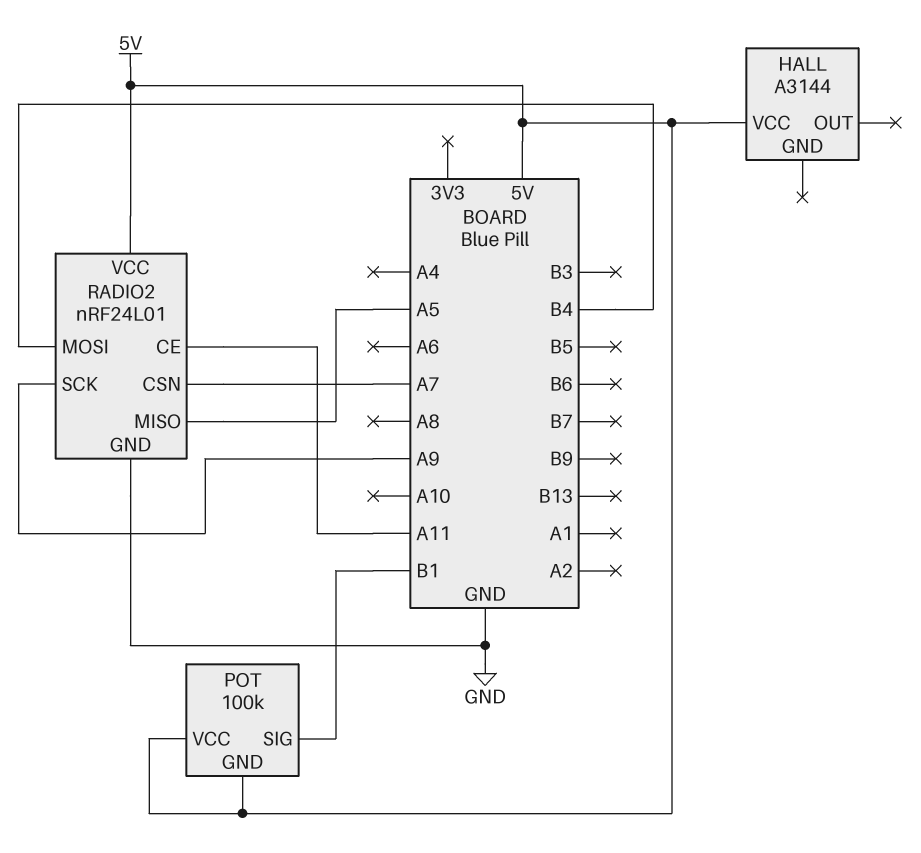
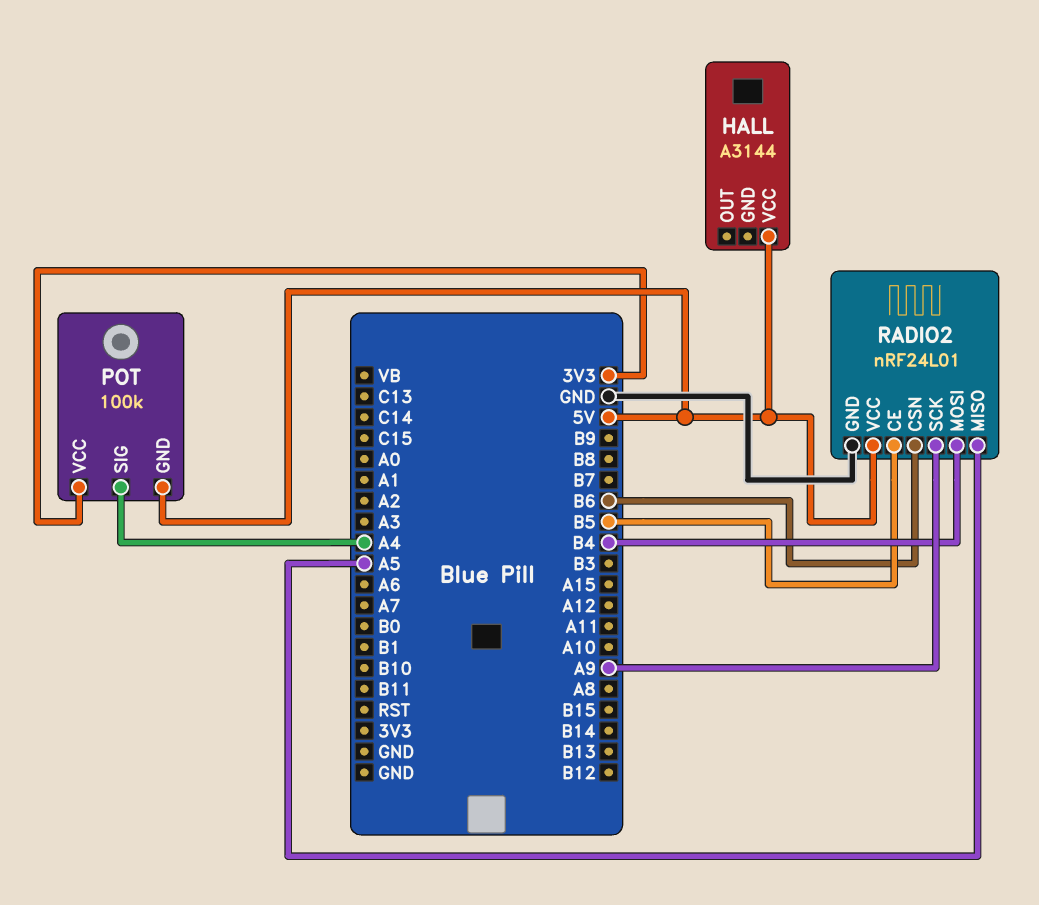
POT pin SIG: B1 -> A4
POT pin VCC: 5V -> 3V3
RADIO2 pin CE: A11 -> B5
RADIO2 pin CSN: A7 -> B6

